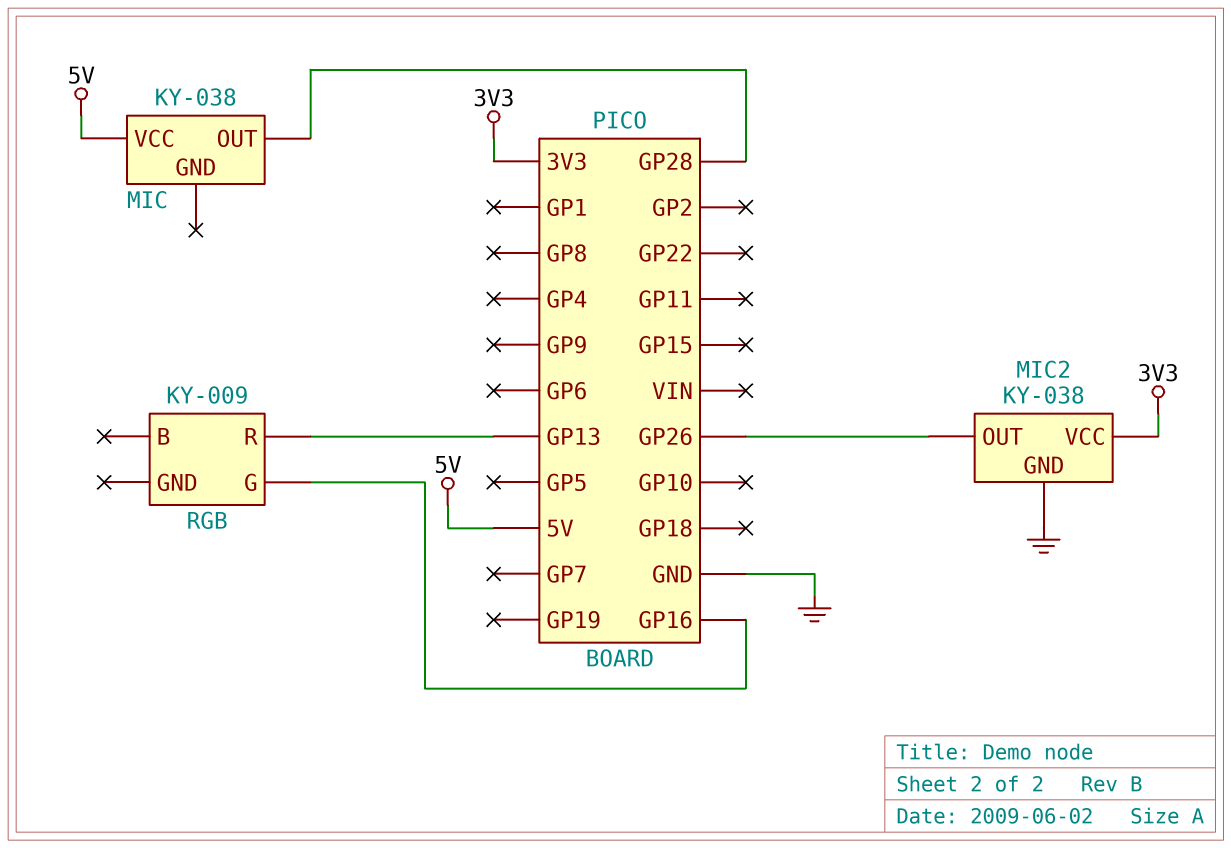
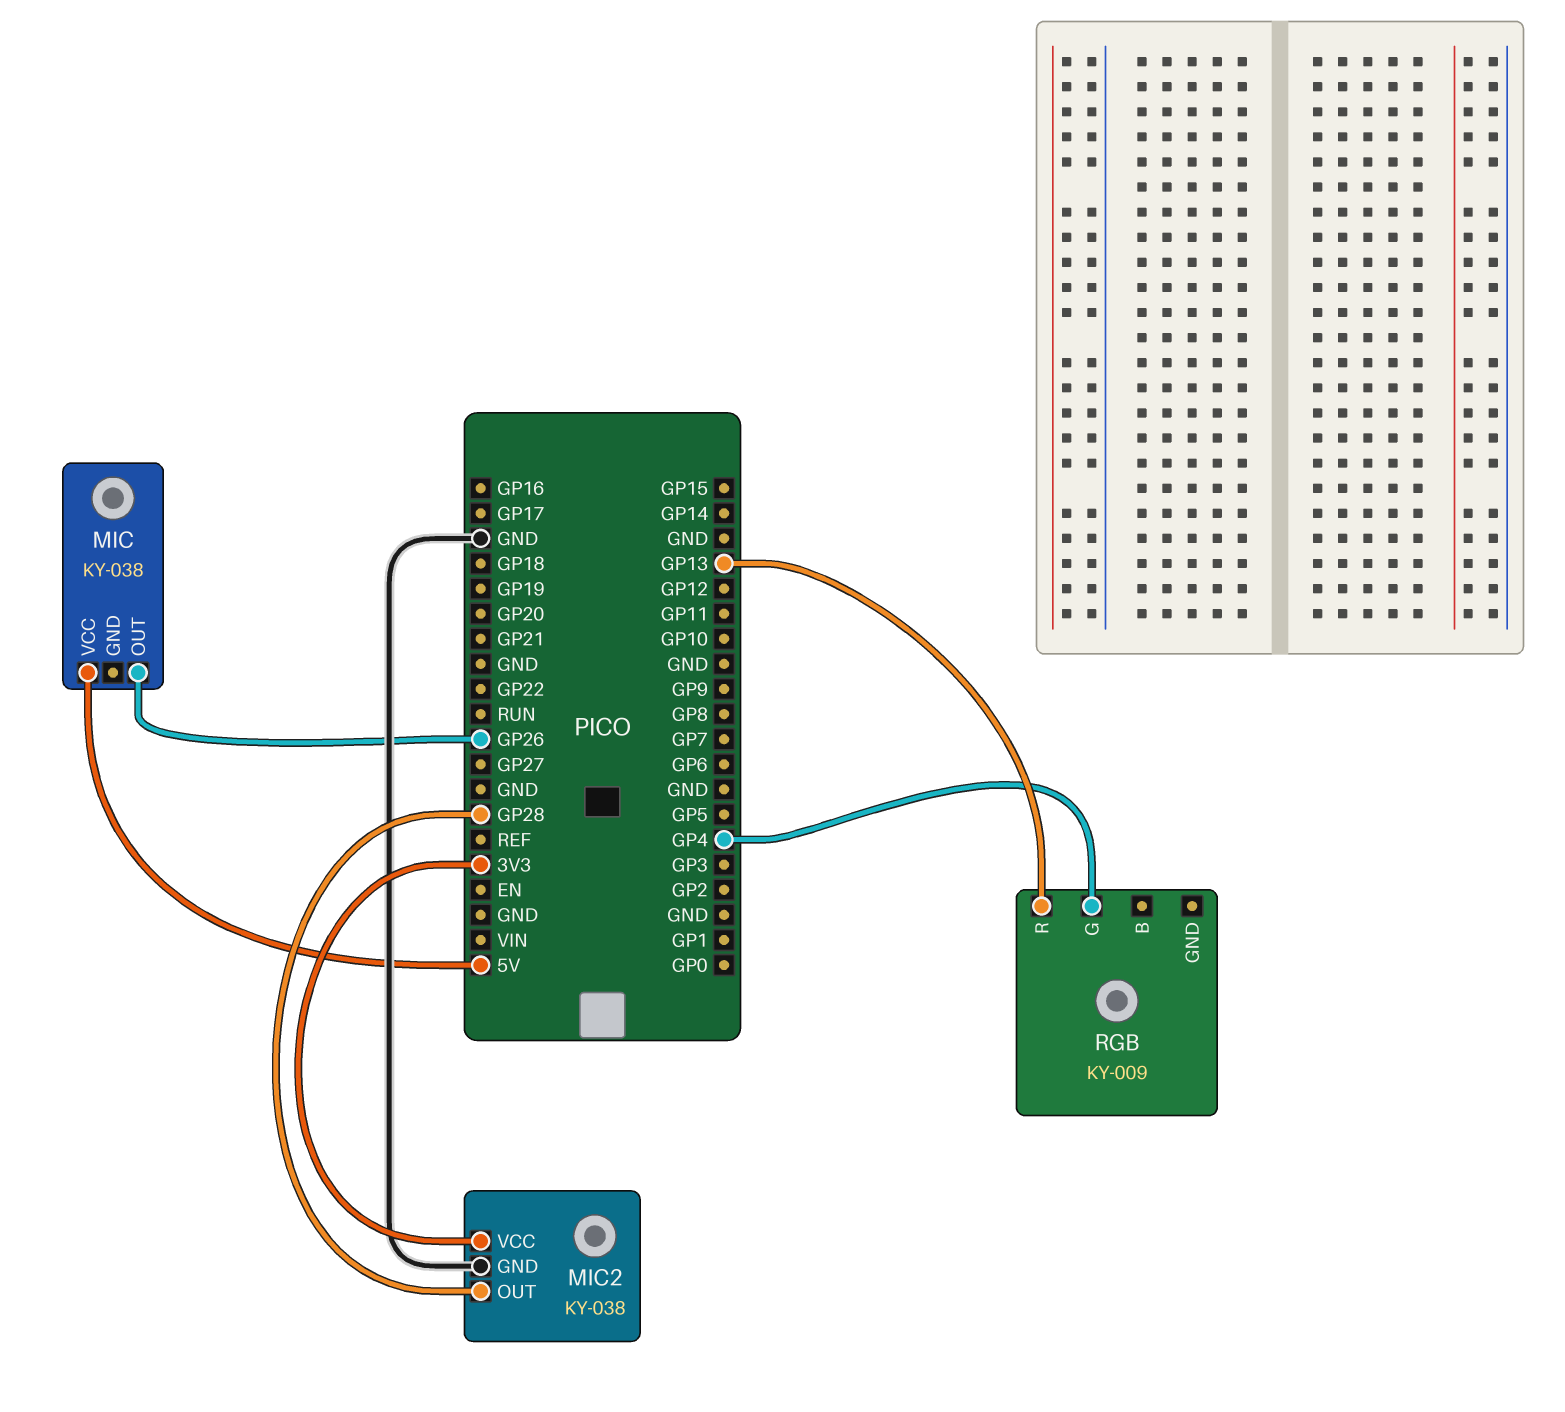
MIC pin OUT: GP28 -> GP26
MIC2 pin OUT: GP26 -> GP28
RGB pin G: GP16 -> GP4

